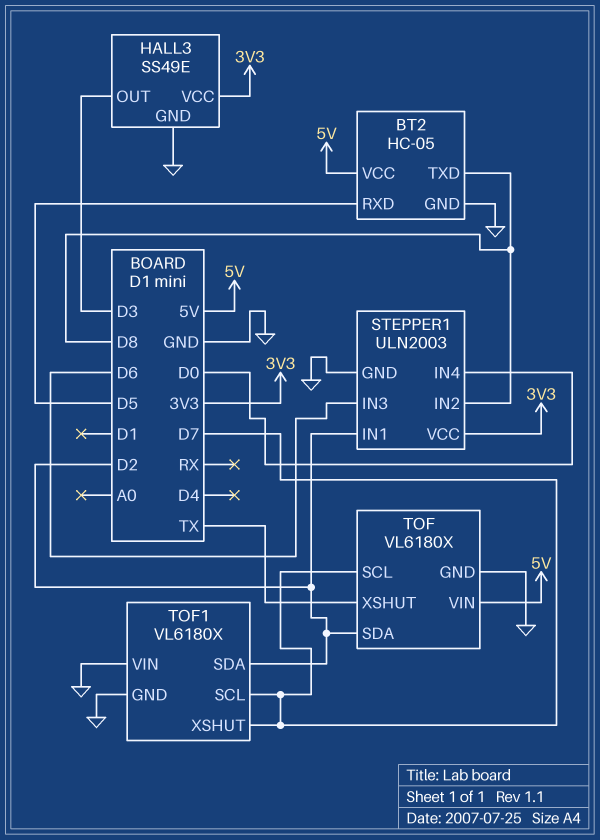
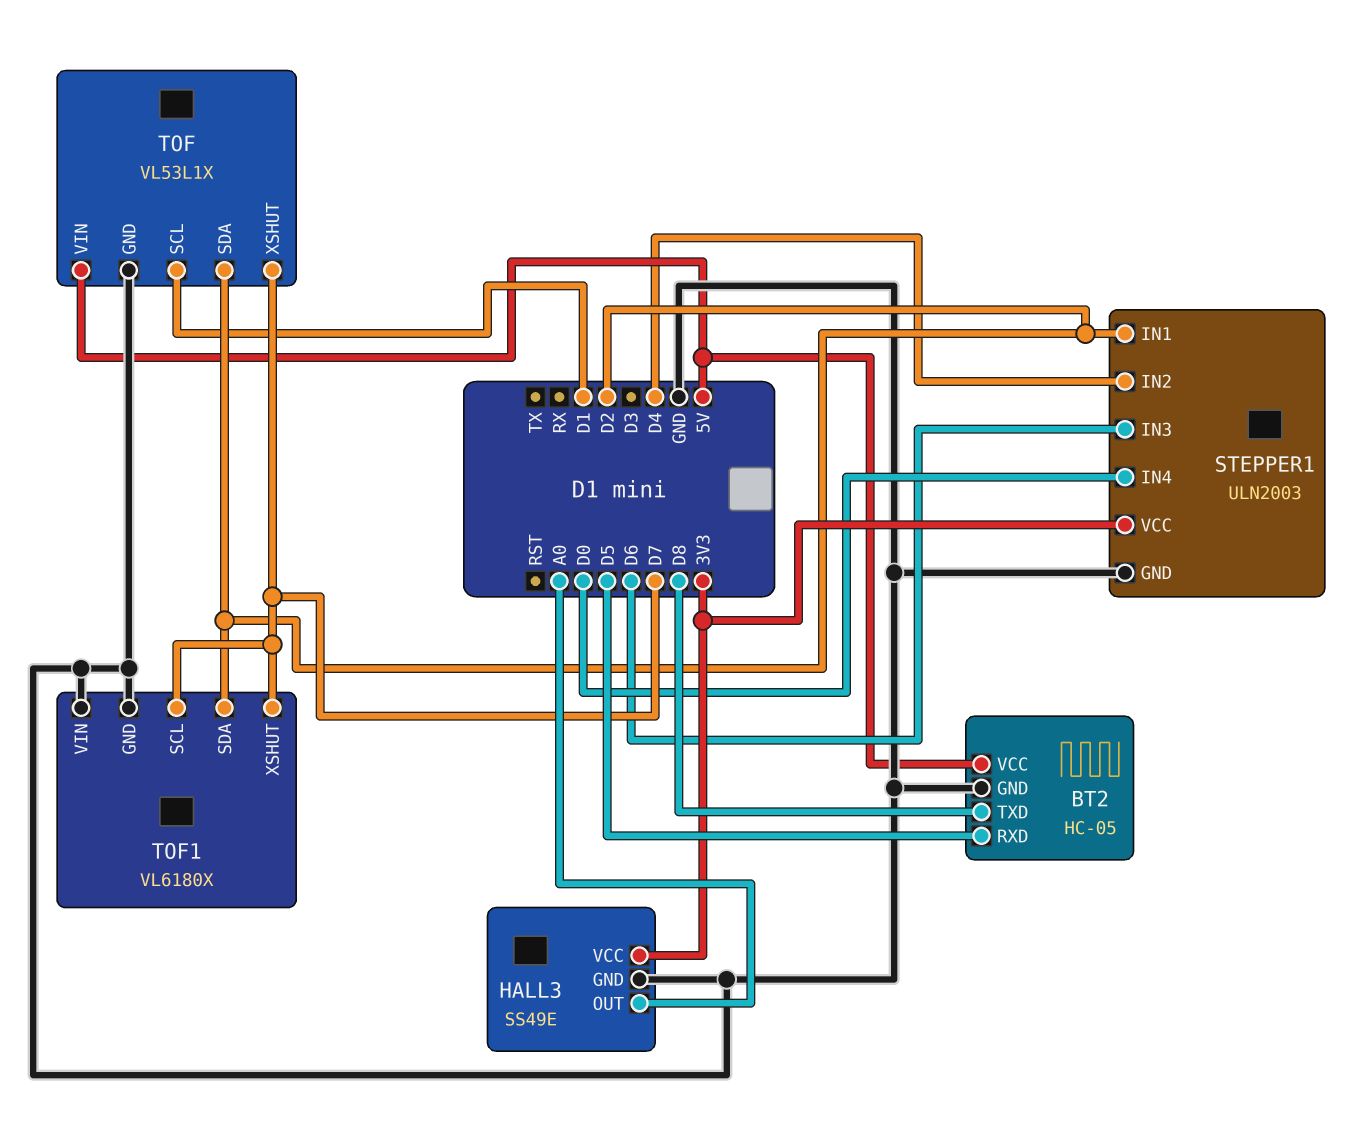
HALL3 pin OUT: D3 -> A0
STEPPER1 pin IN2: D8 -> D4
TOF: VL6180X -> VL53L1X
TOF pin SCL: D7 -> D1
TOF pin XSHUT: TX -> D7

